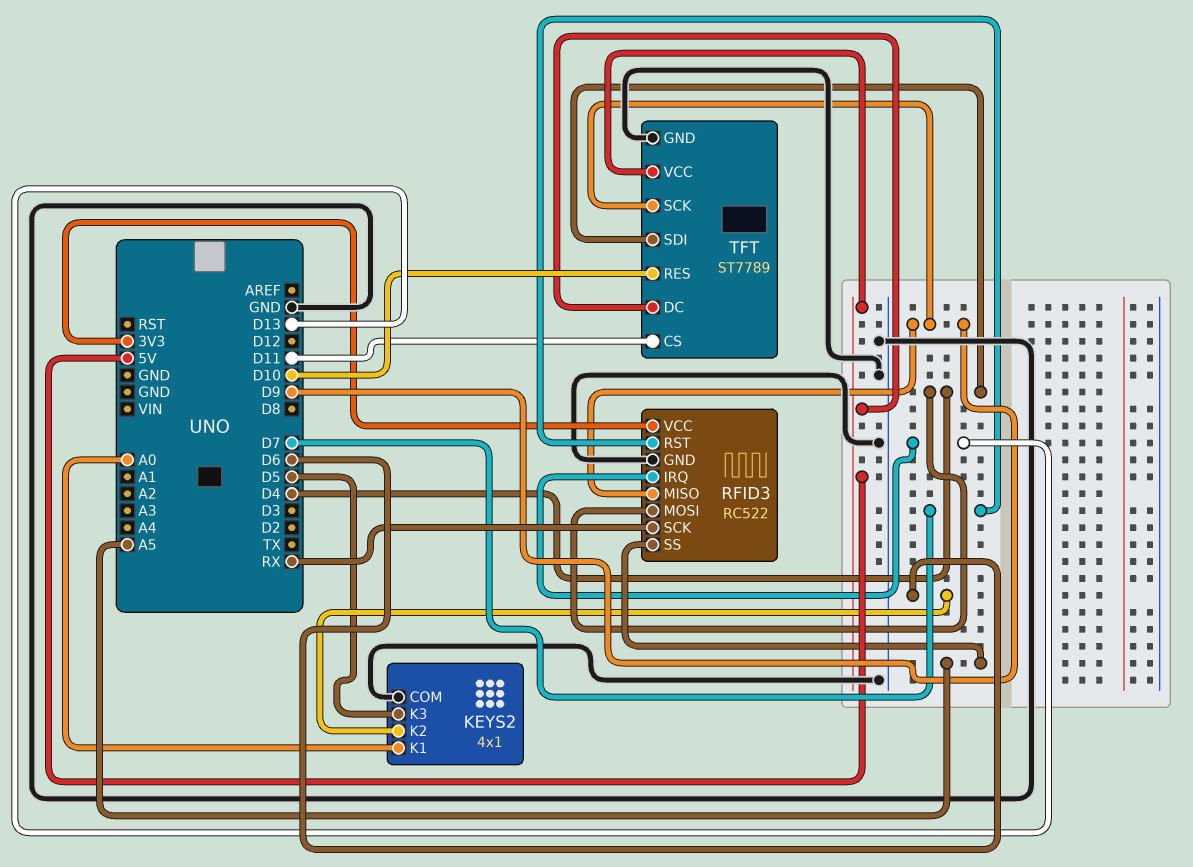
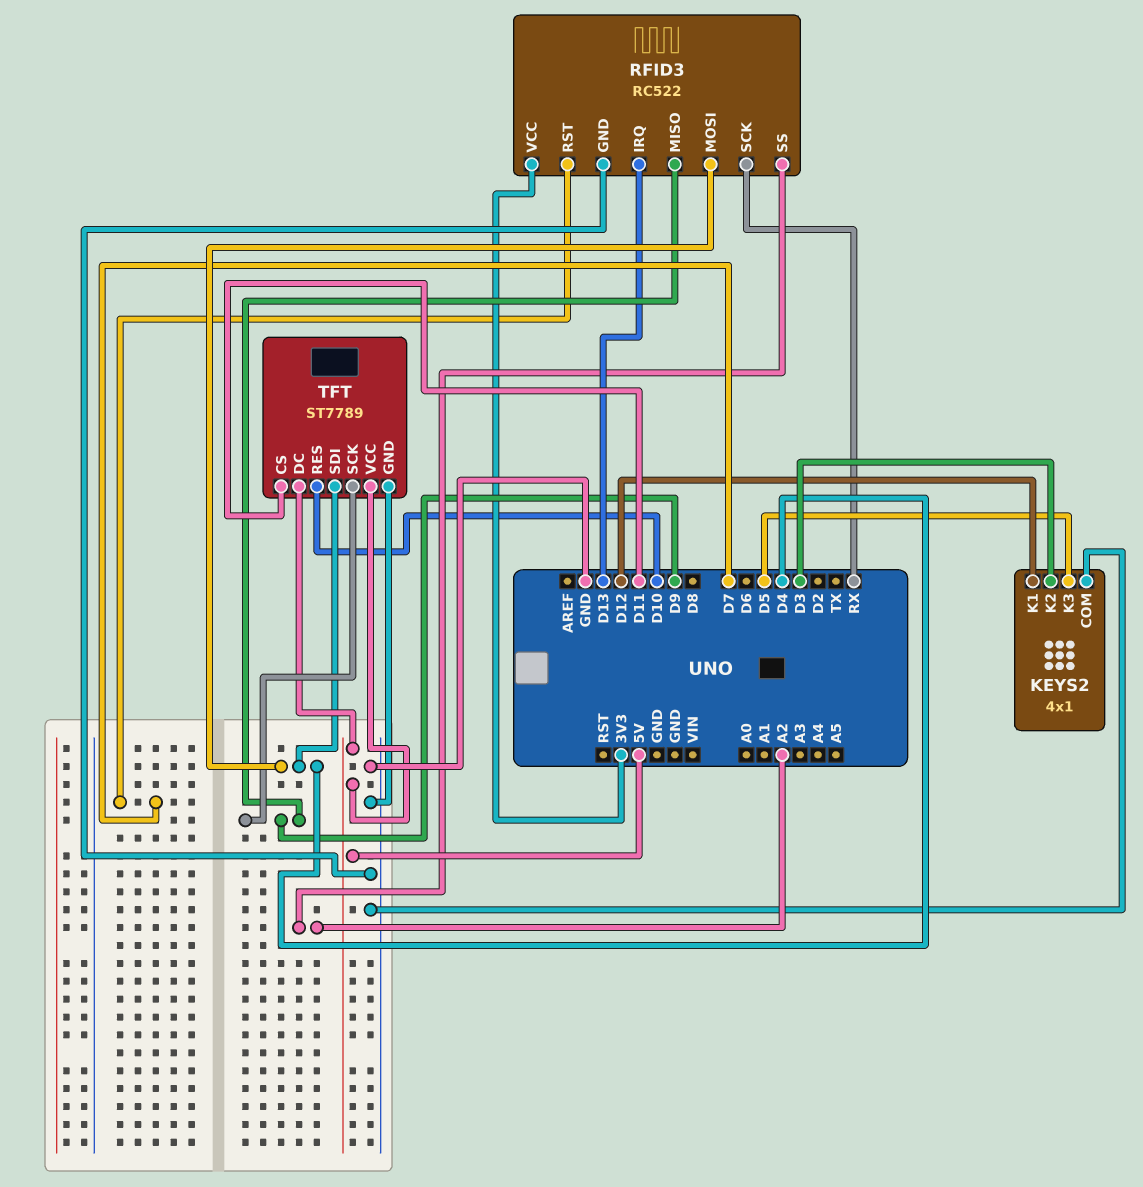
KEYS2 pin K1: A0 -> D12
KEYS2 pin K2: D6 -> D3
RFID3 pin SS: A5 -> A2

